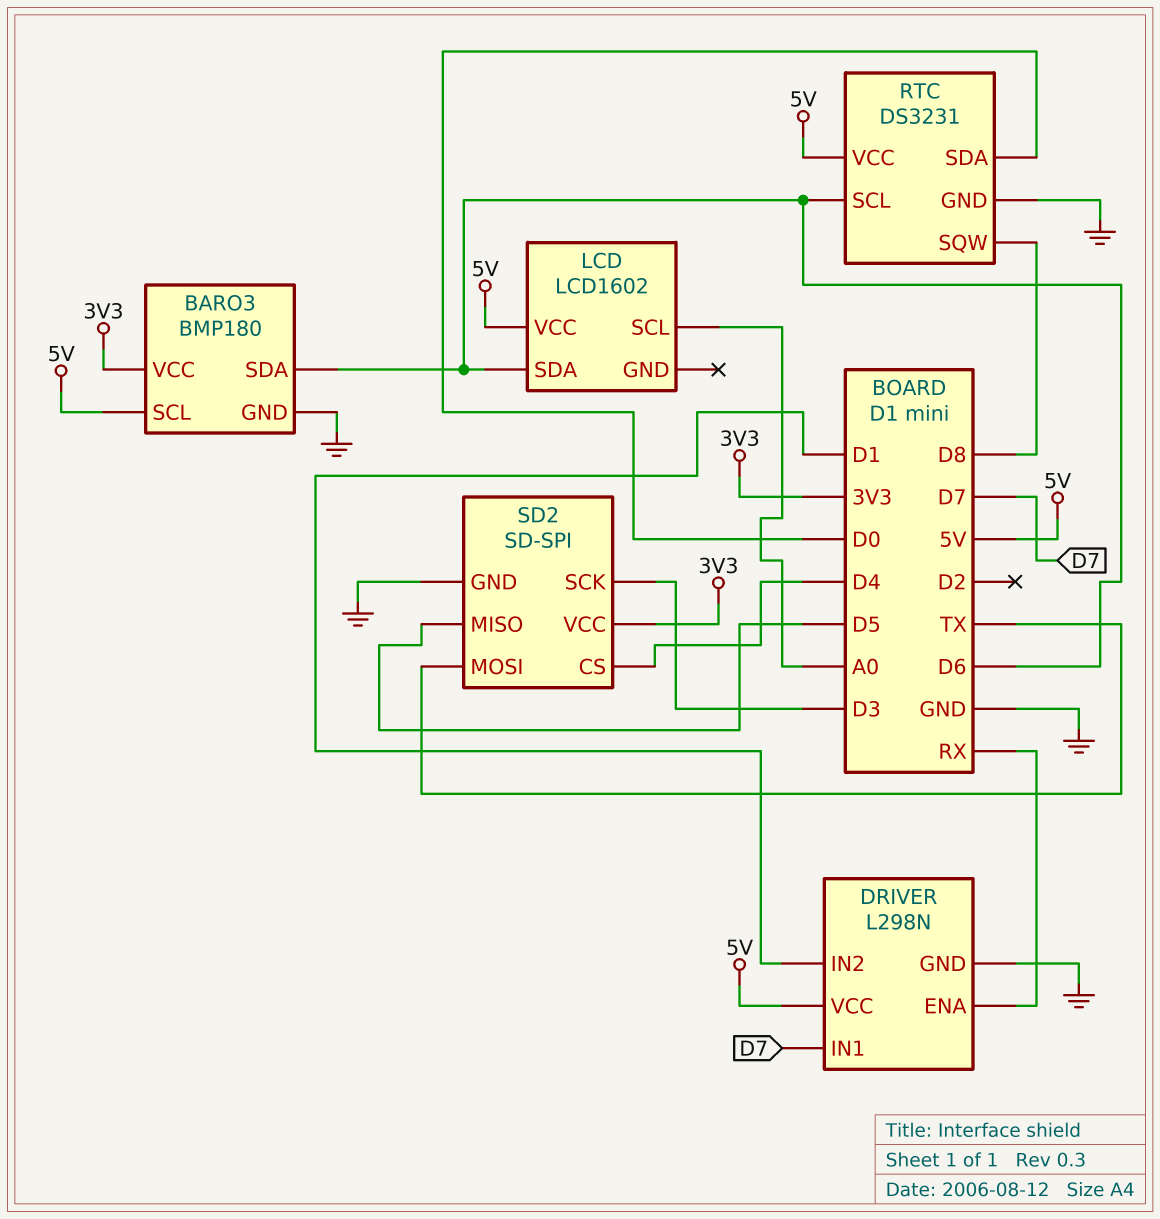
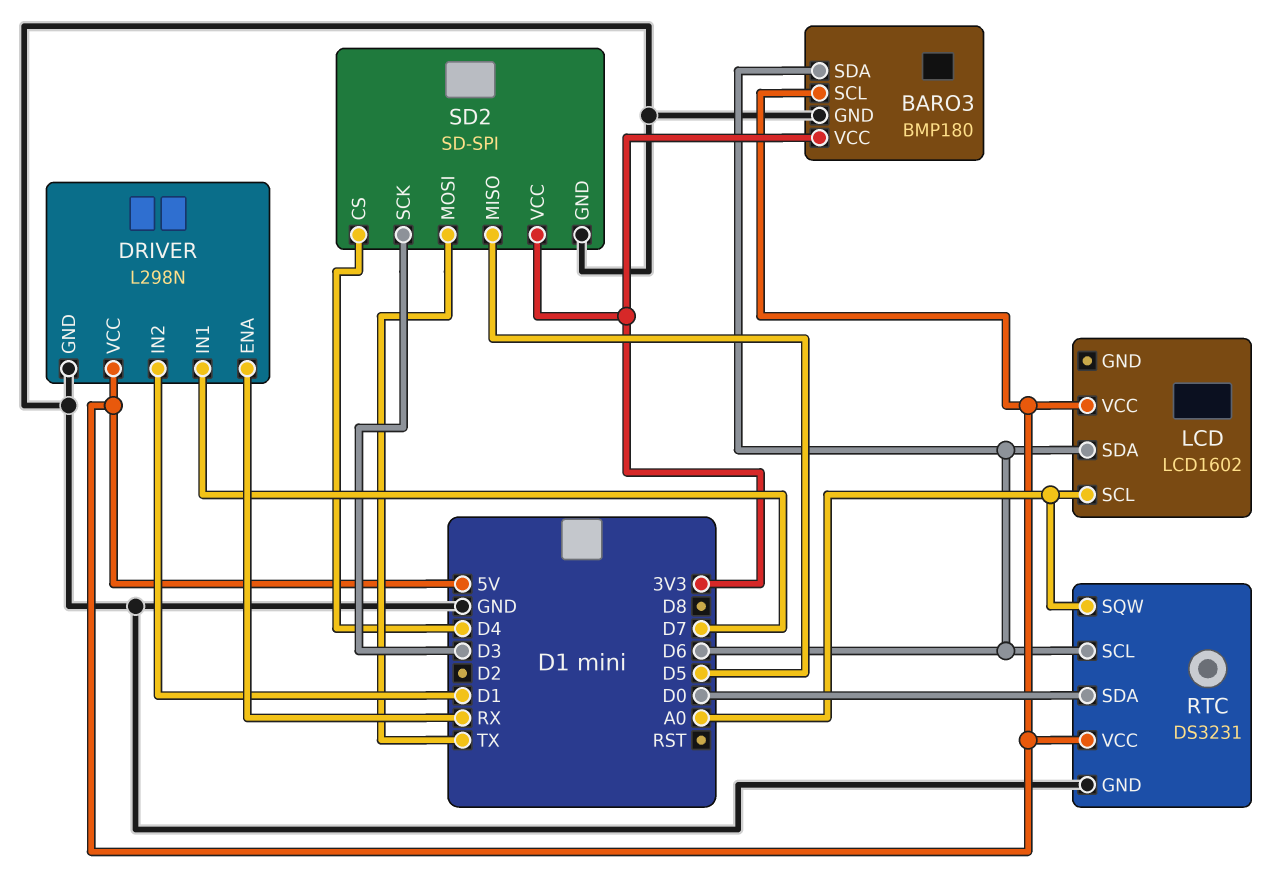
RTC pin SQW: D8 -> A0

